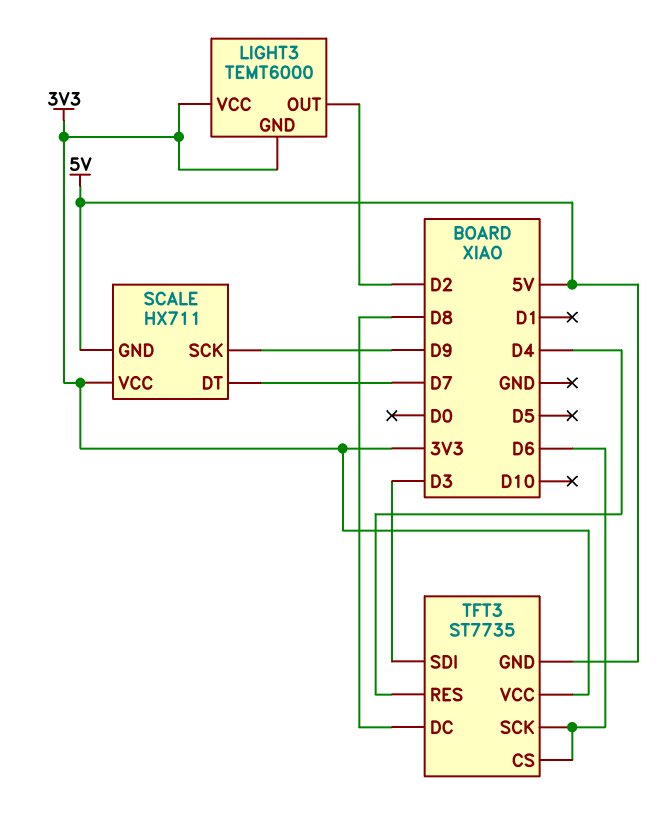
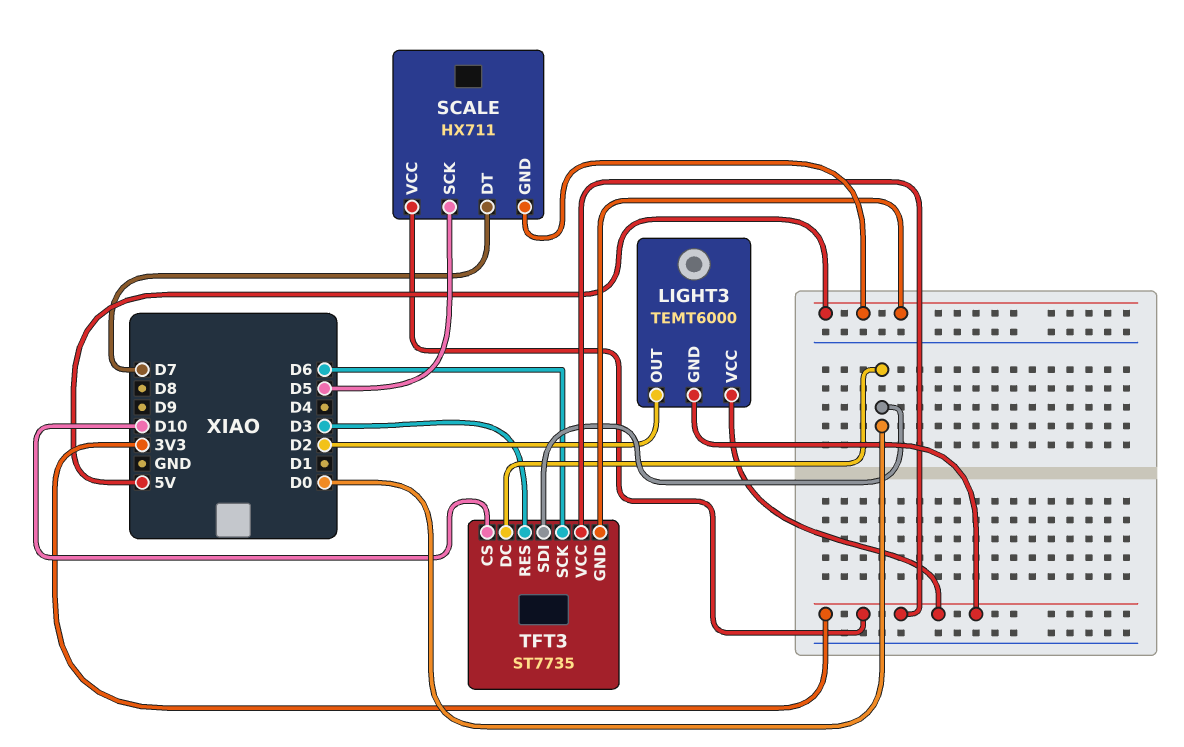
SCALE pin SCK: D9 -> D5
TFT3 pin CS: D6 -> D10
TFT3 pin DC: D8 -> D0
TFT3 pin RES: D4 -> D3
TFT3 pin SDI: D3 -> D0

